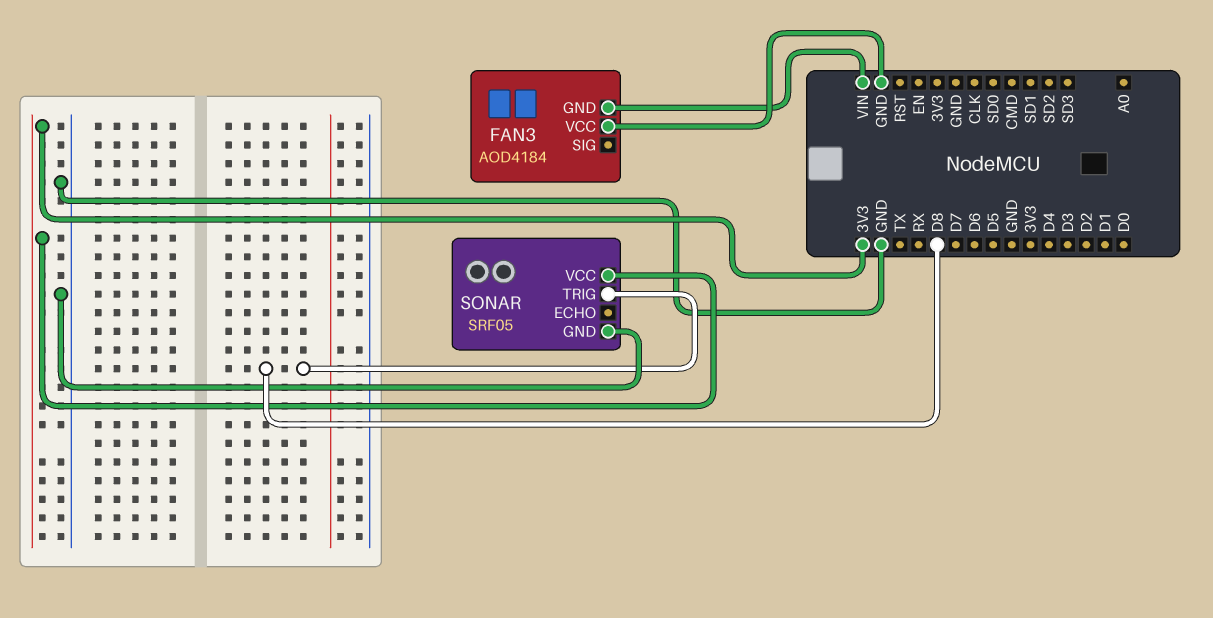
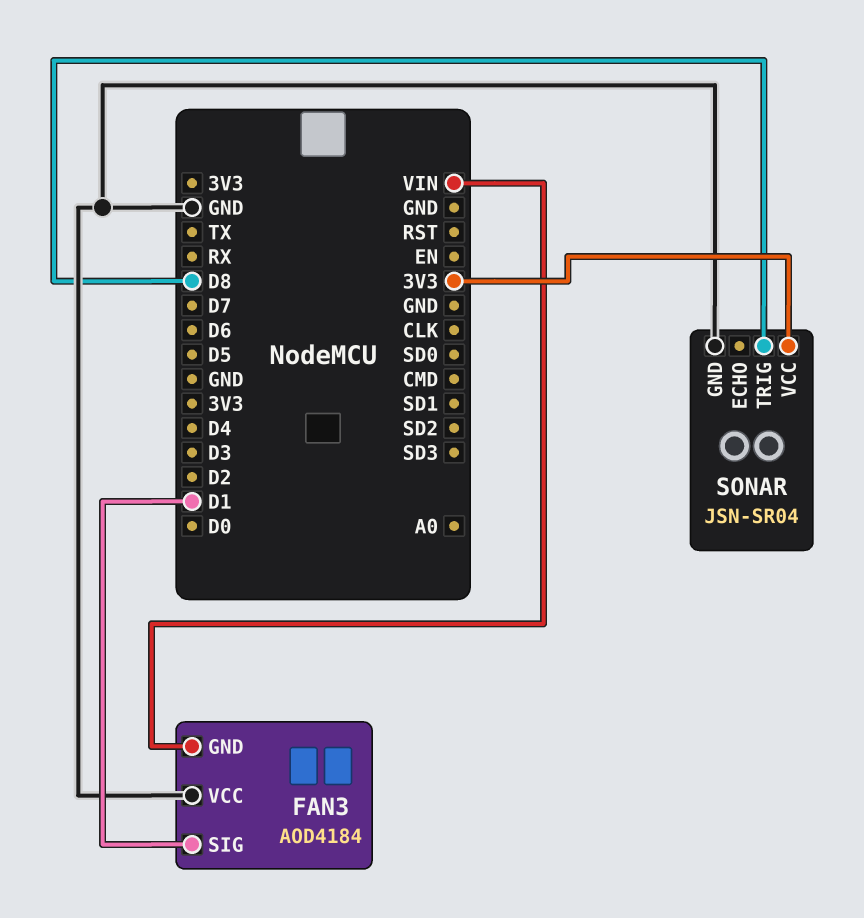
FAN3 pin SIG: none -> D1
SONAR: SRF05 -> JSN-SR04

